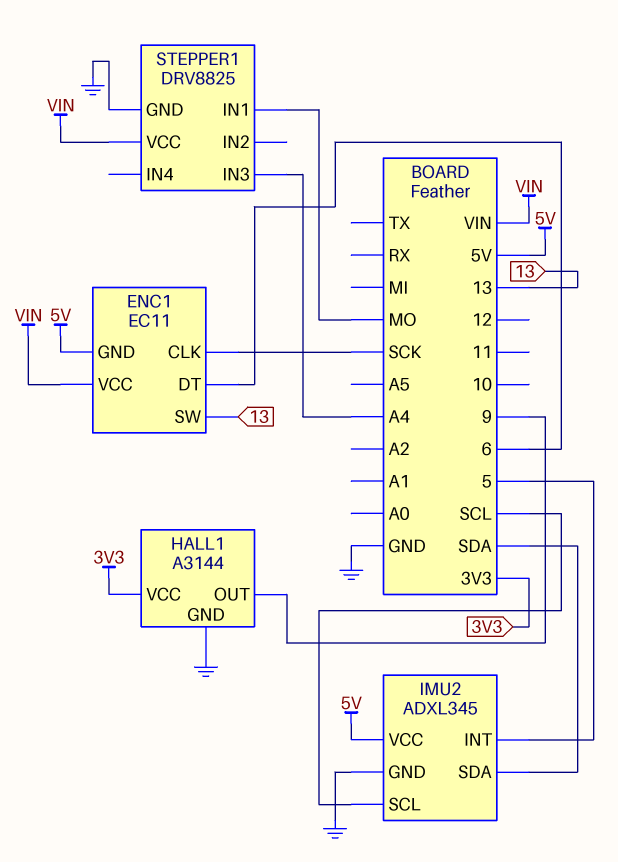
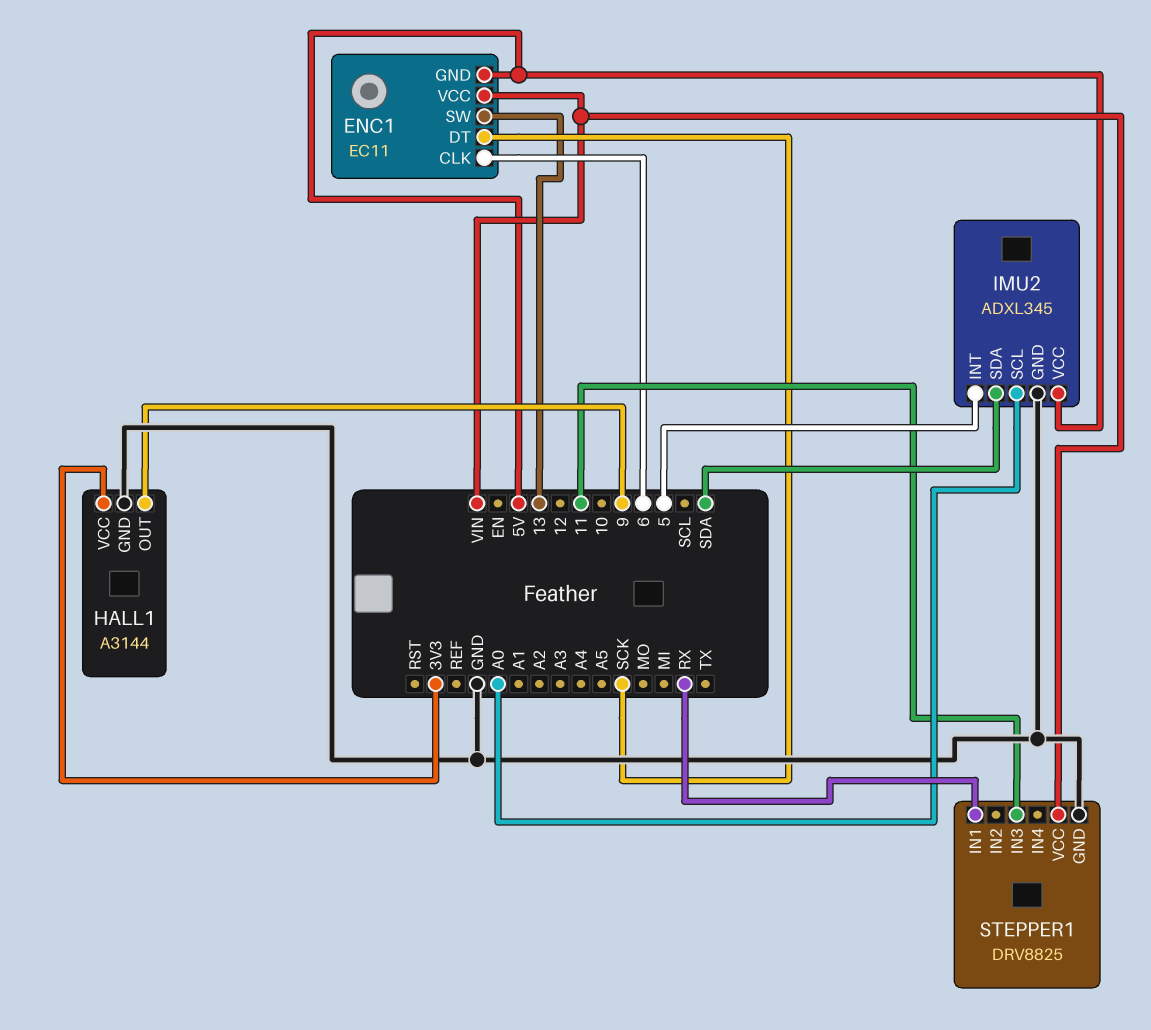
ENC1 pin CLK: SCK -> 6
ENC1 pin DT: 6 -> SCK
IMU2 pin SCL: SCL -> A0
STEPPER1 pin IN1: MO -> RX
STEPPER1 pin IN3: A4 -> 11

